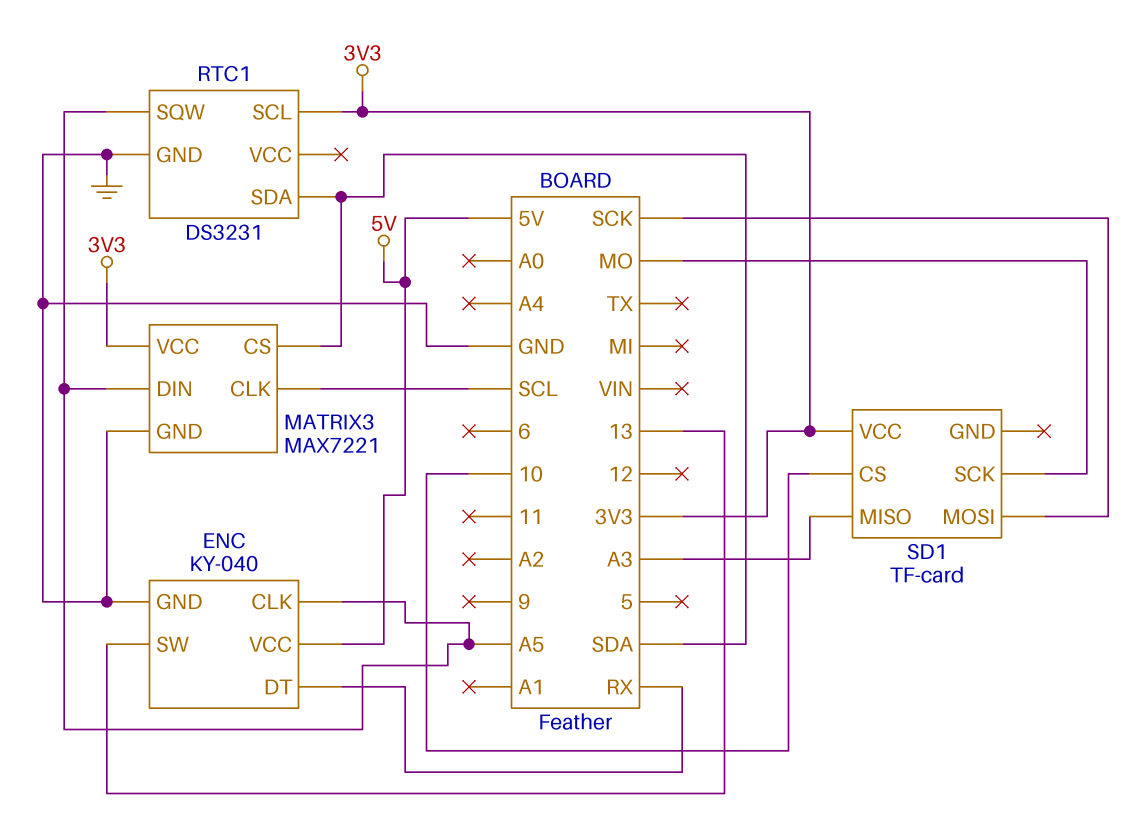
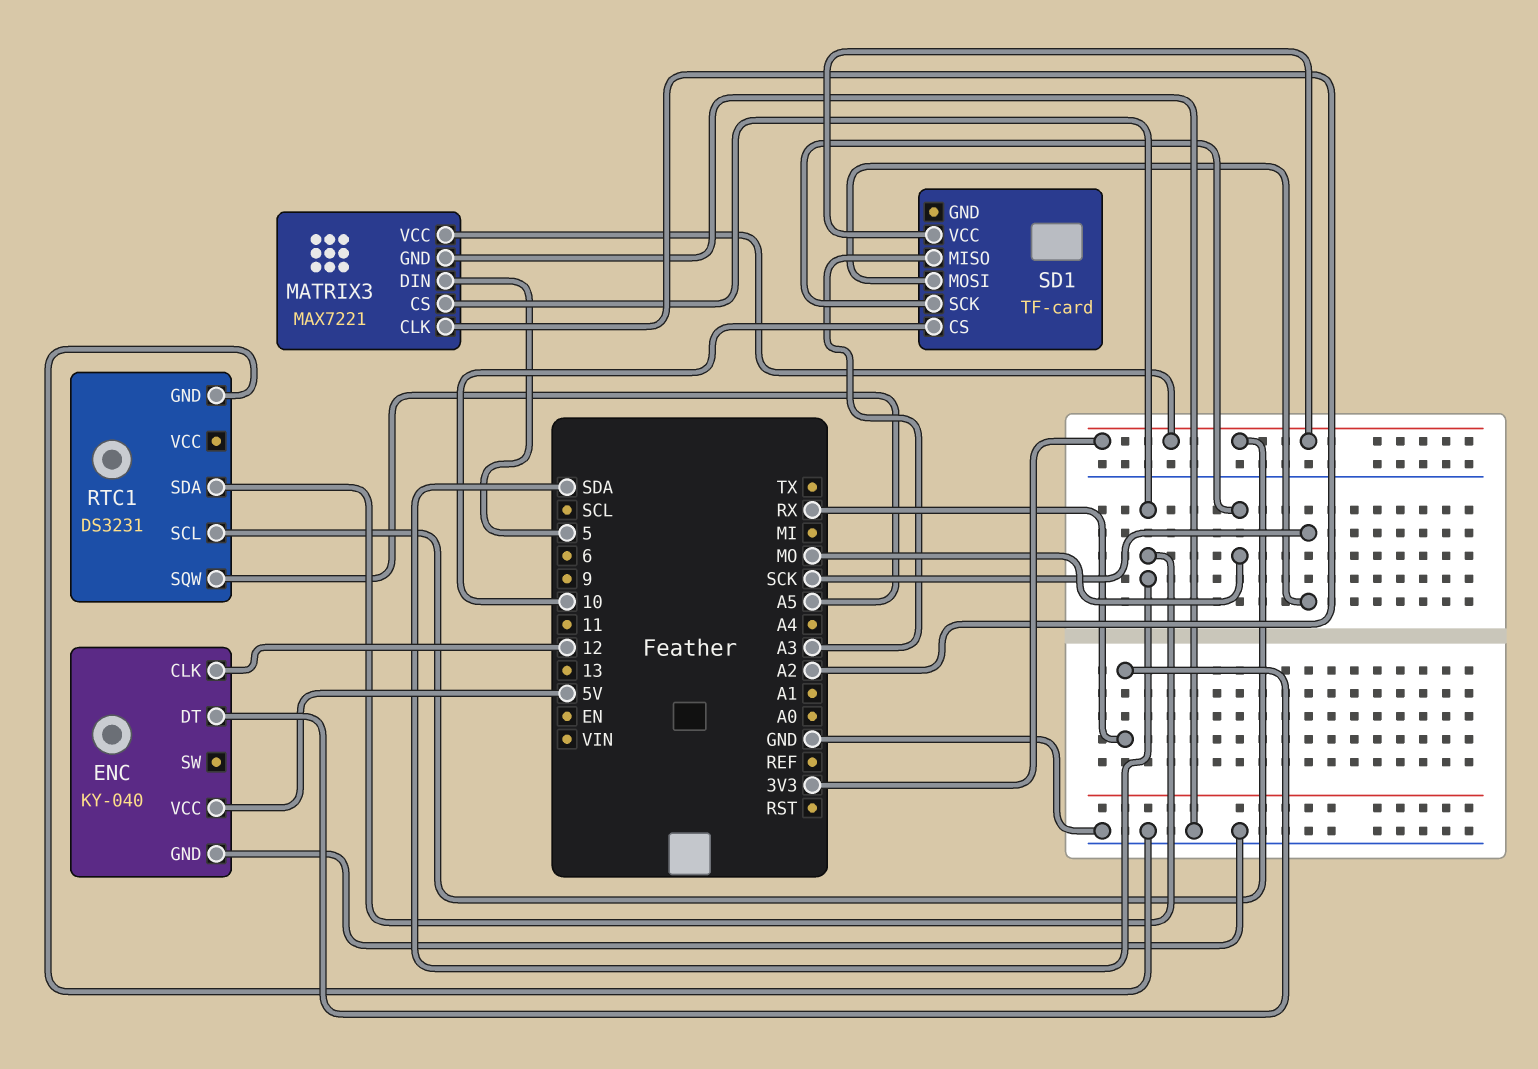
ENC pin CLK: A5 -> 12
ENC pin SW: 13 -> none
MATRIX3 pin CLK: SCL -> A2
MATRIX3 pin DIN: A5 -> 5

